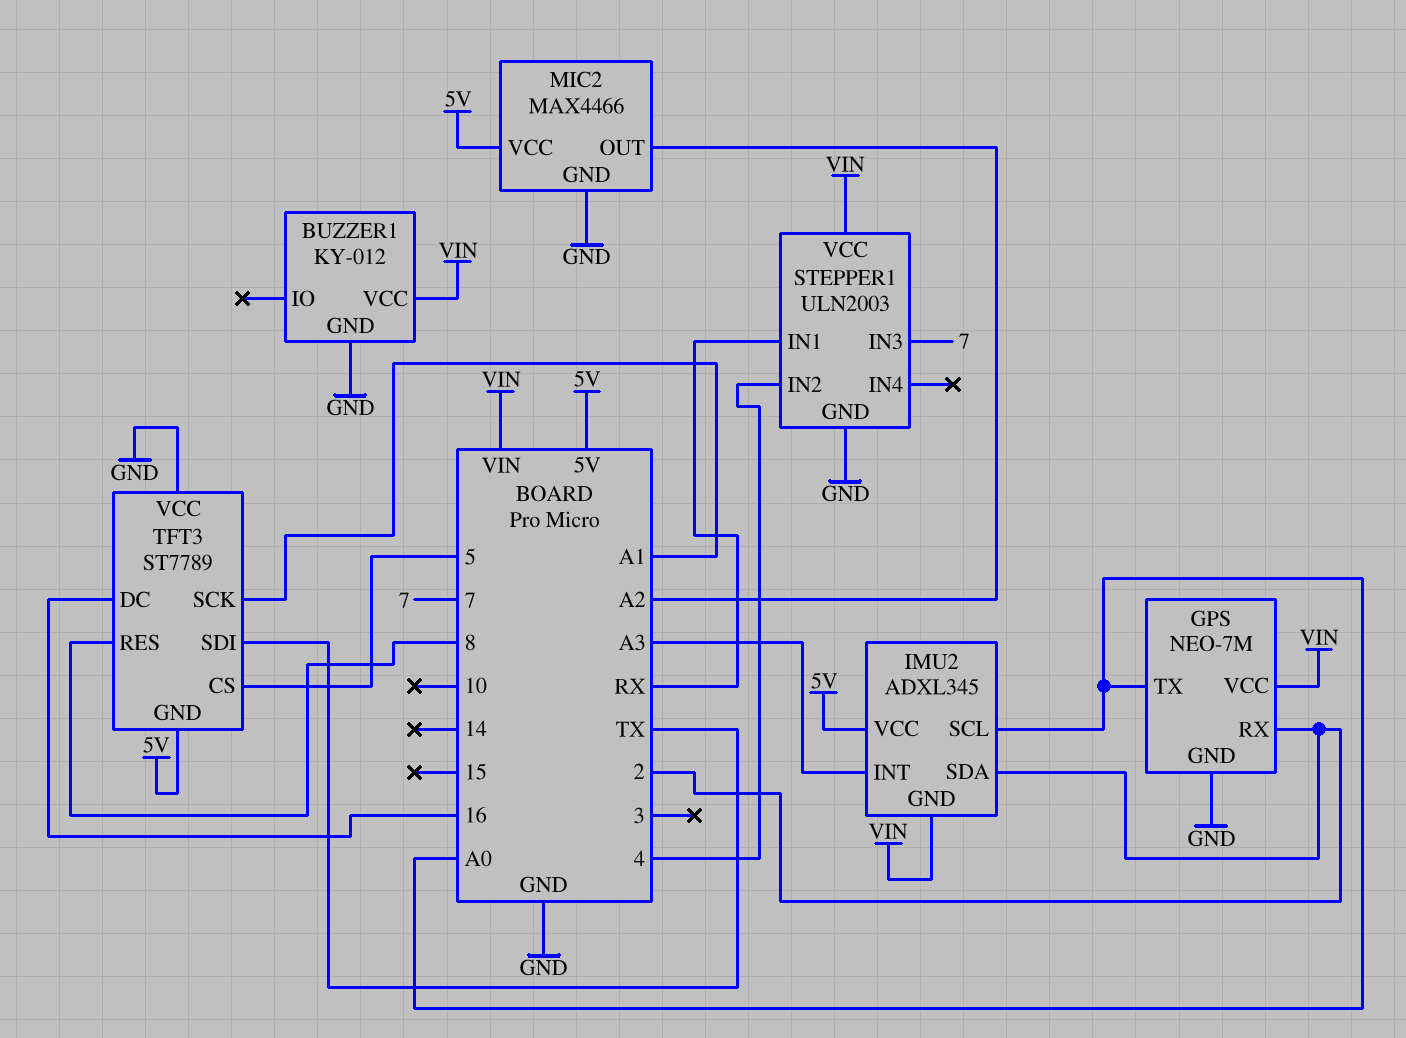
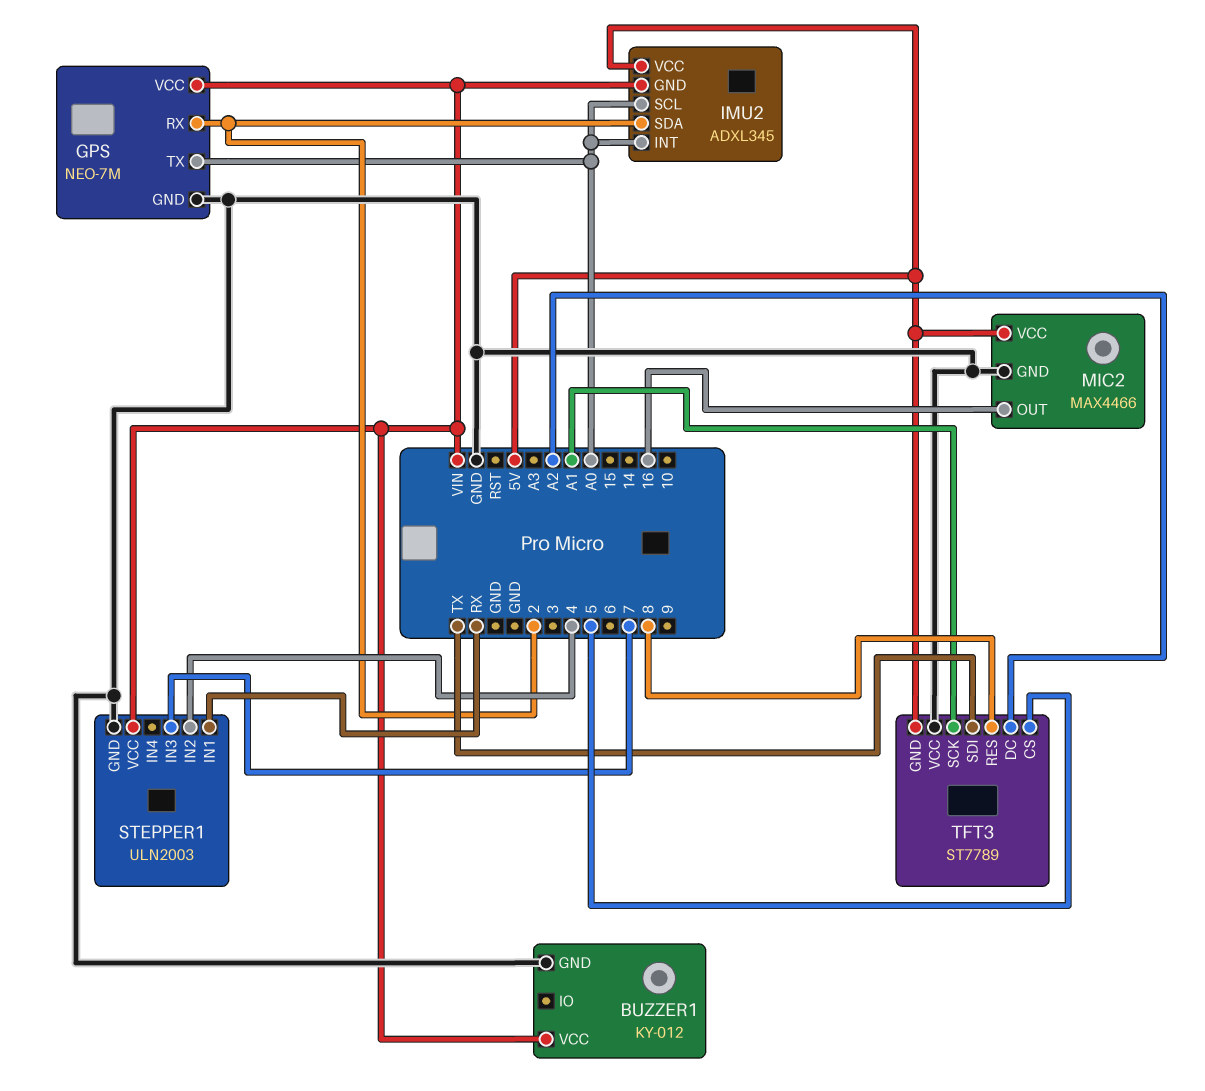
IMU2 pin INT: A3 -> A0
MIC2 pin OUT: A2 -> 16
TFT3 pin DC: 16 -> A2

